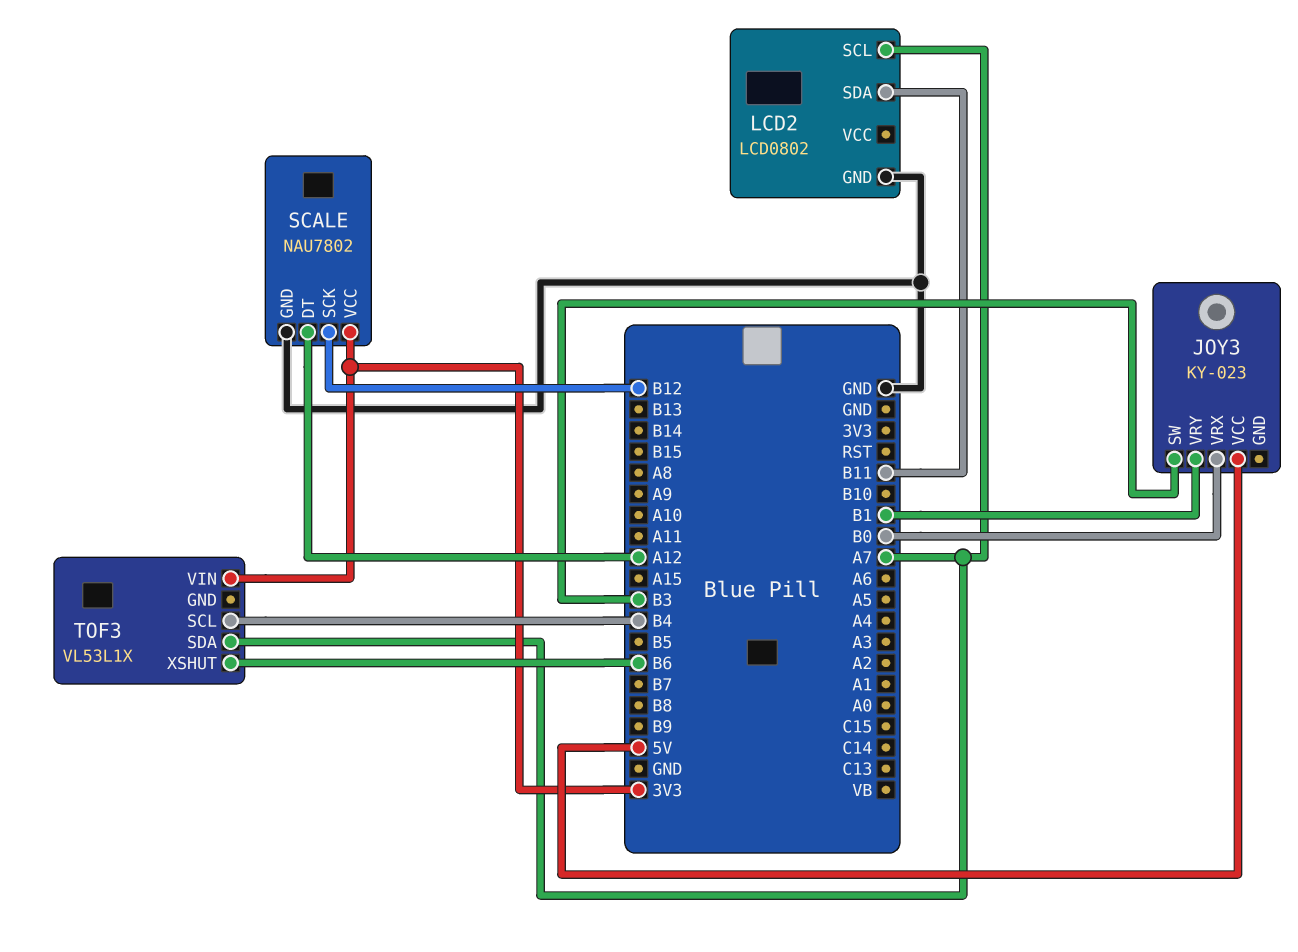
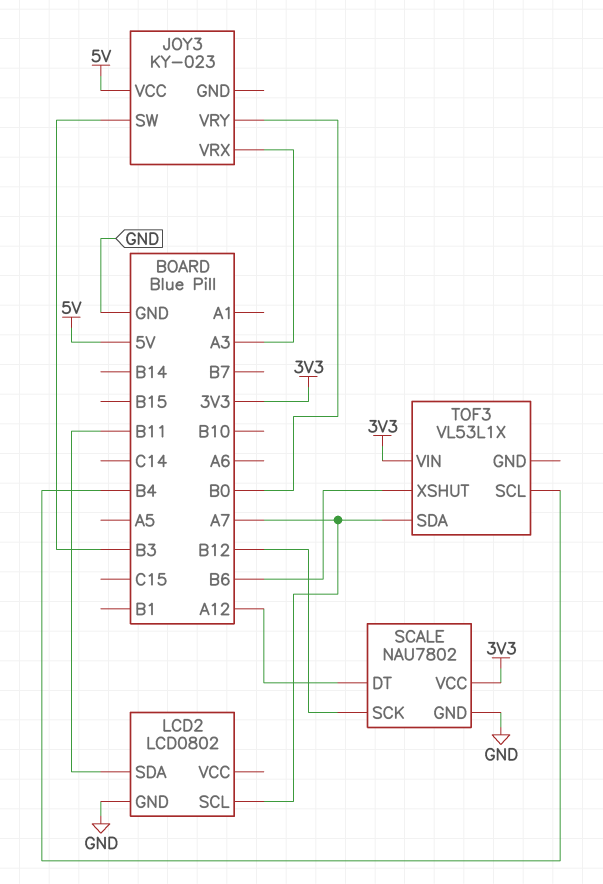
JOY3 pin VRX: B0 -> A3
JOY3 pin VRY: B1 -> B0

